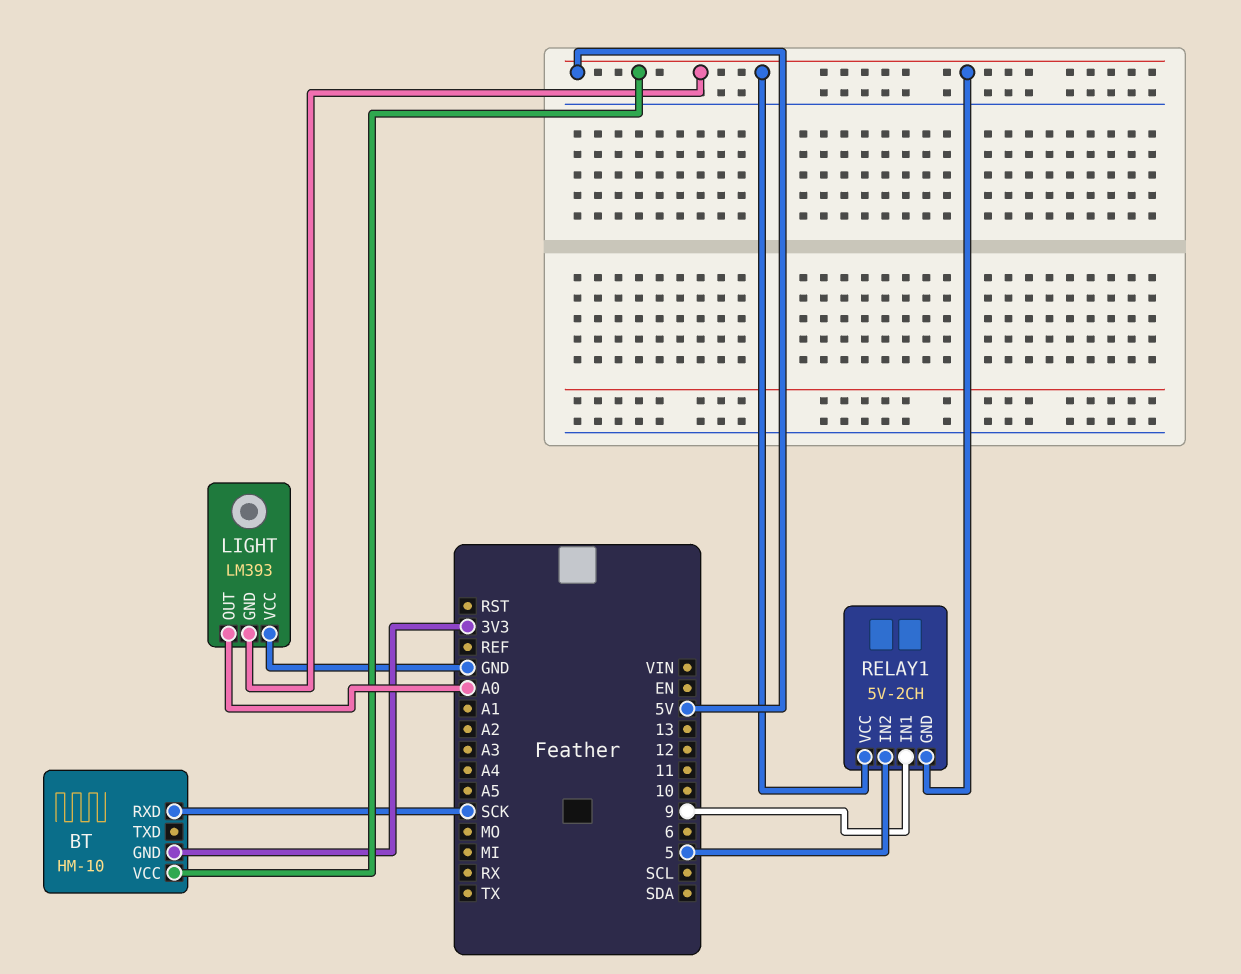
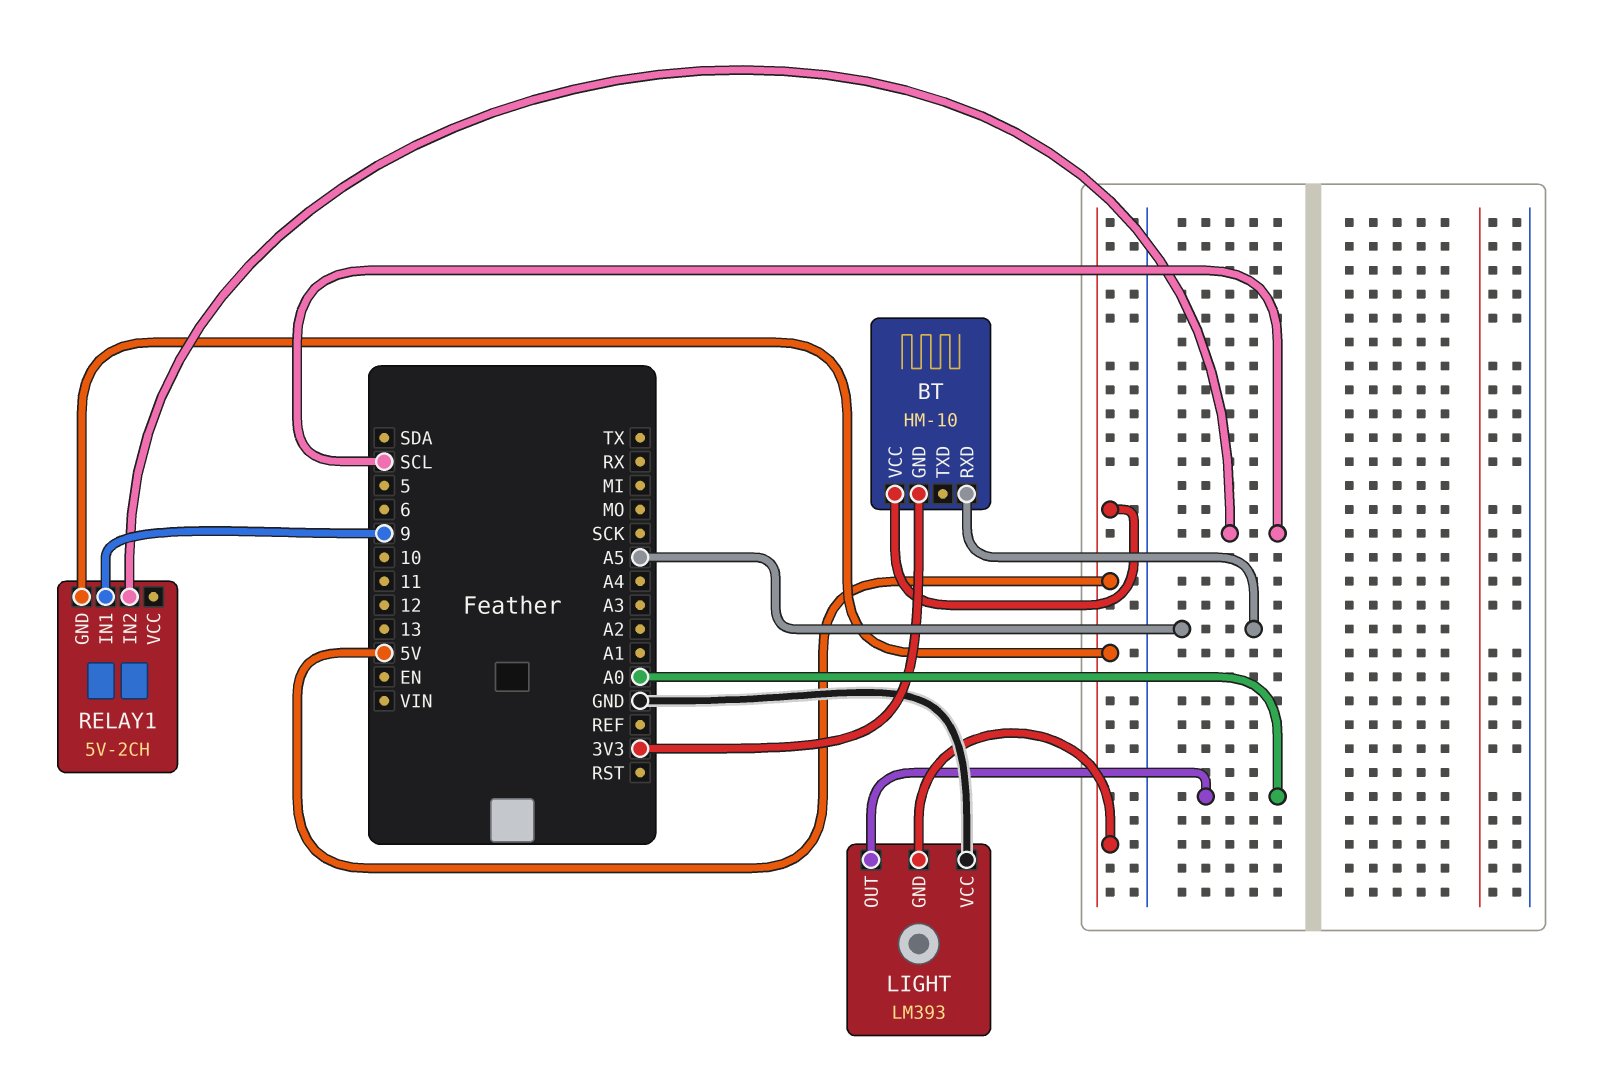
BT pin RXD: SCK -> A5
RELAY1 pin IN2: 5 -> SCL
RELAY1 pin VCC: 5V -> none

